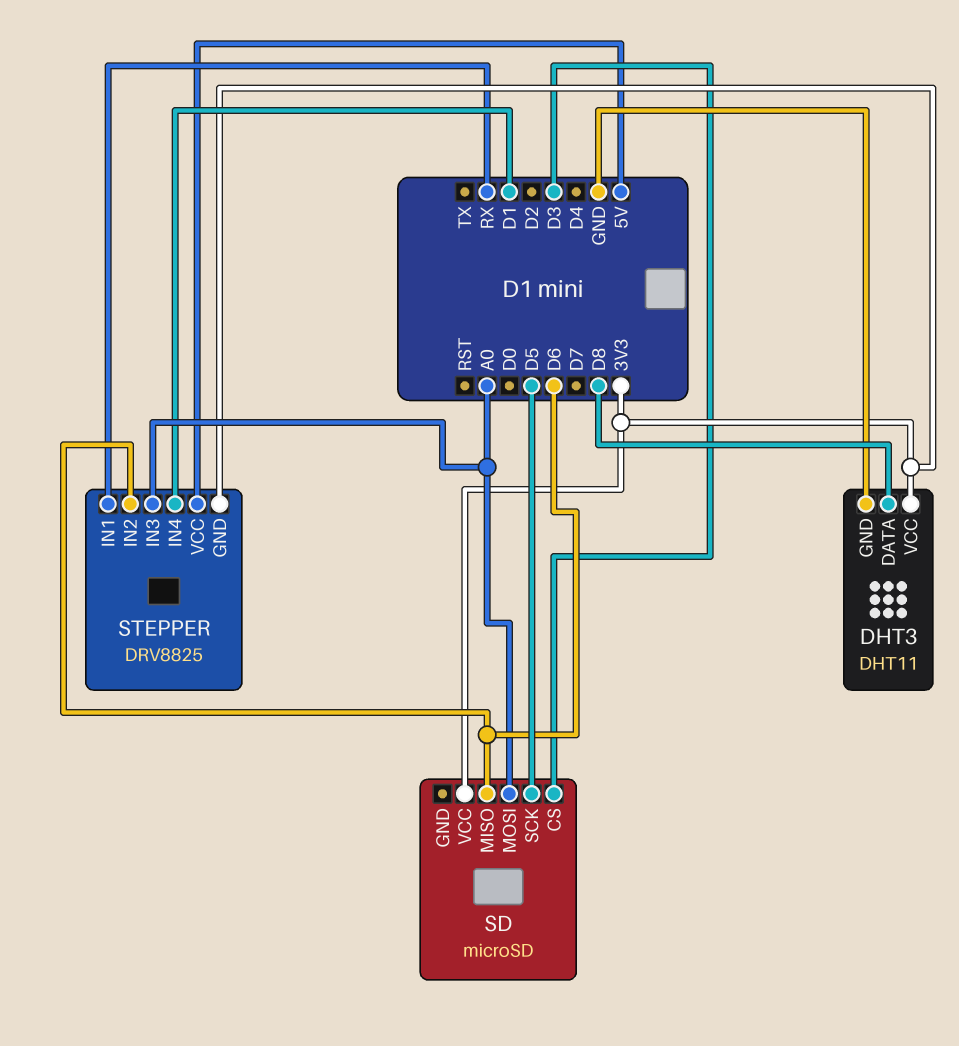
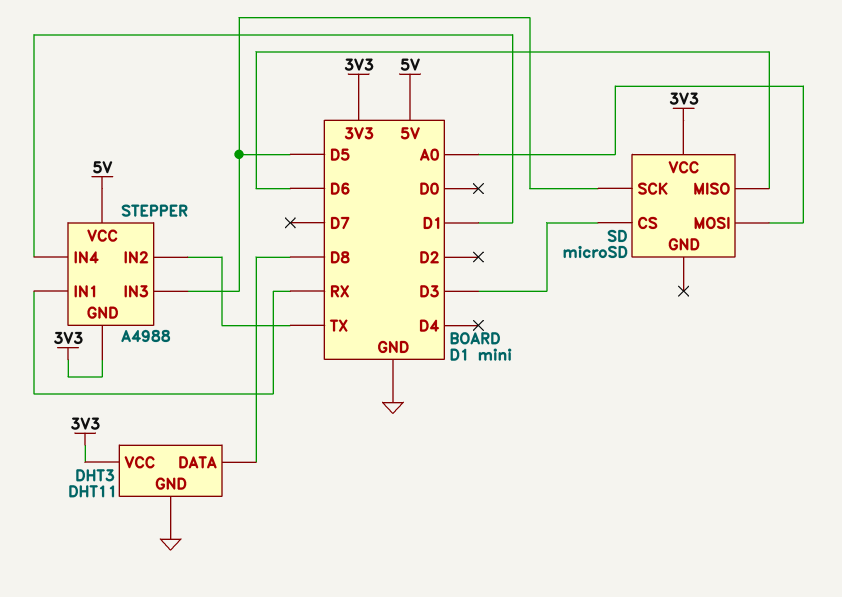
STEPPER: DRV8825 -> A4988
STEPPER pin IN2: D6 -> TX
STEPPER pin IN3: A0 -> D5

